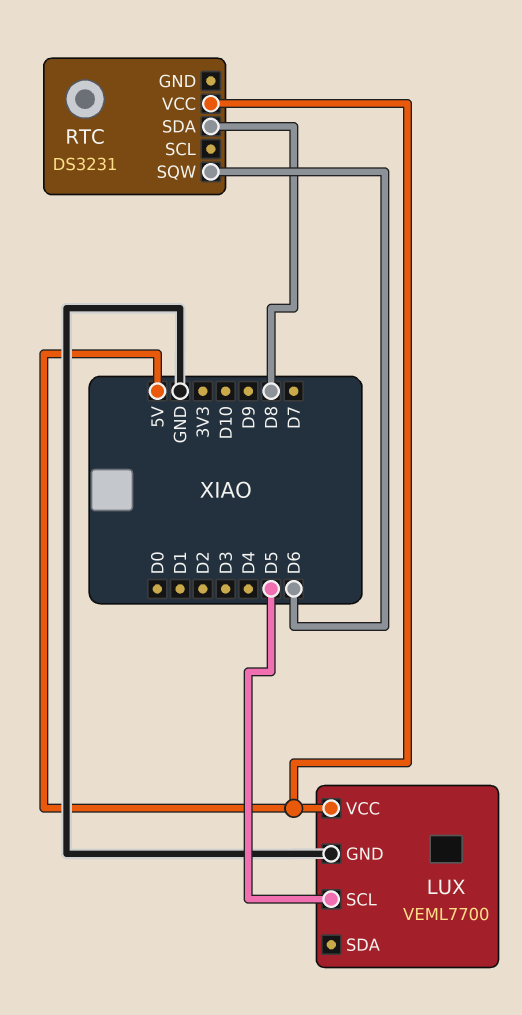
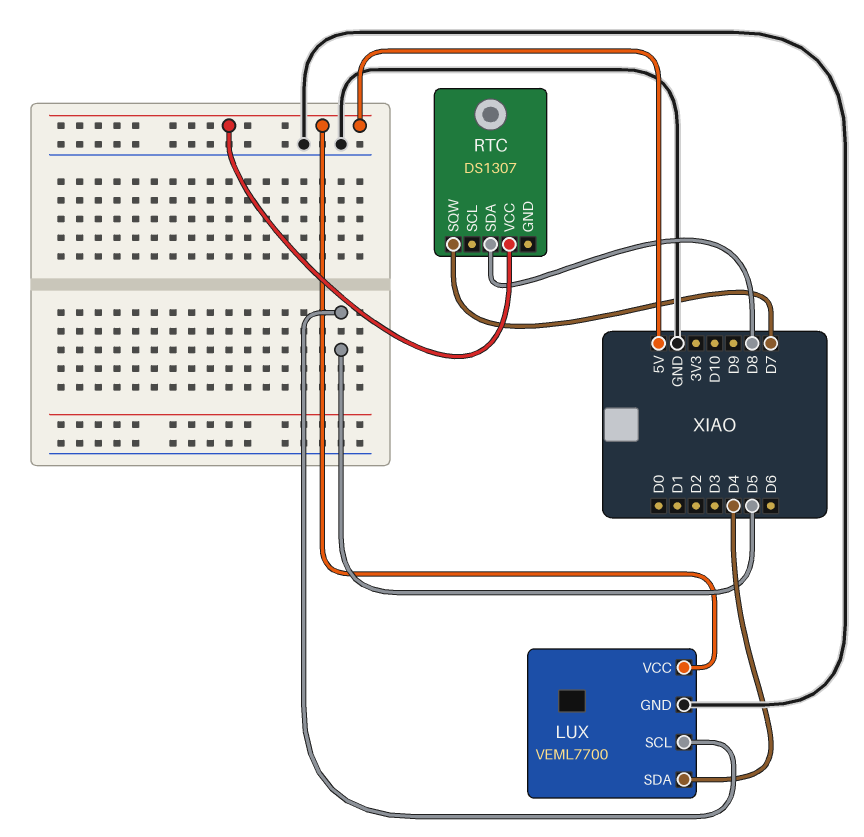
LUX pin SDA: none -> D4
RTC: DS3231 -> DS1307
RTC pin SQW: D6 -> D7

